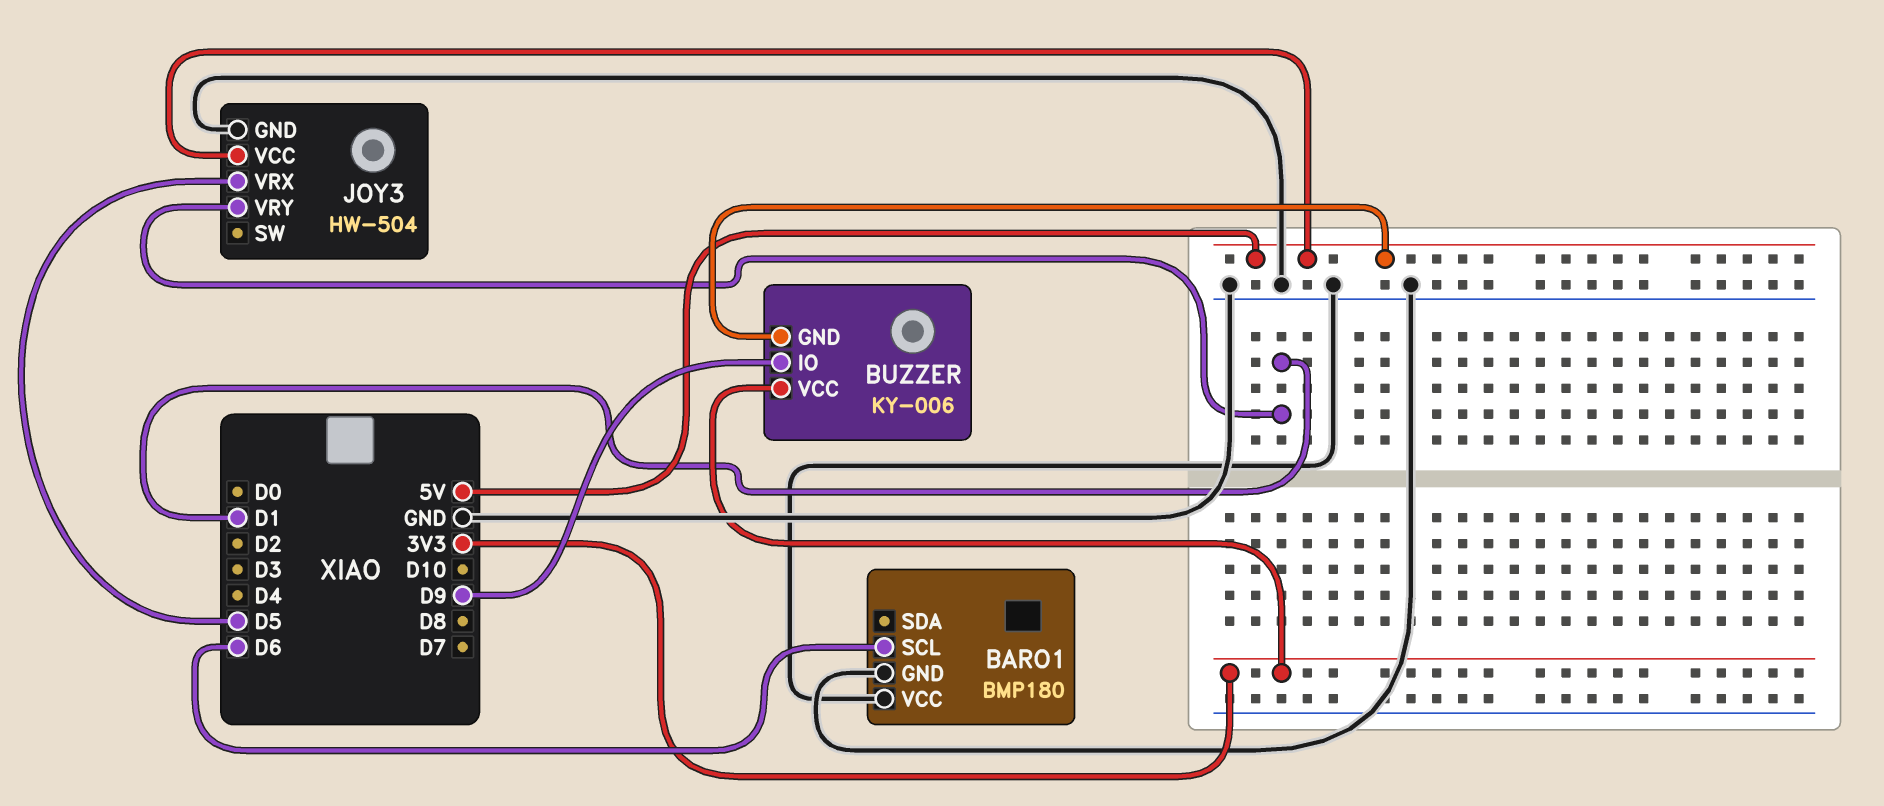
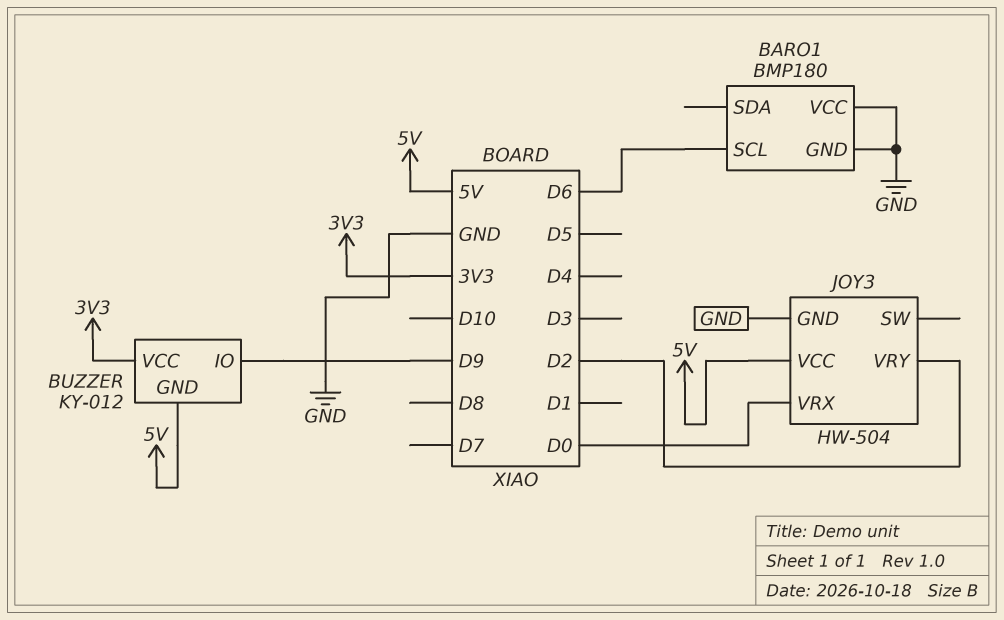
BUZZER: KY-006 -> KY-012
JOY3 pin VRX: D5 -> D0
JOY3 pin VRY: D1 -> D2

